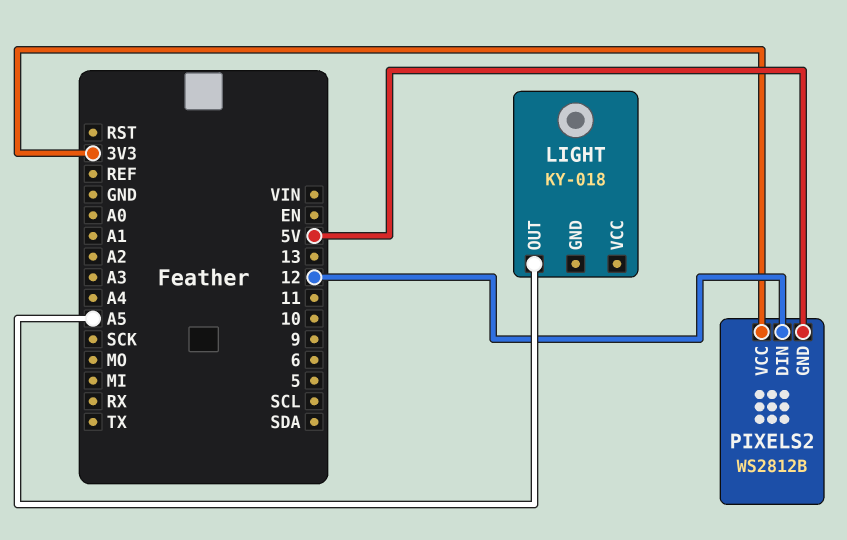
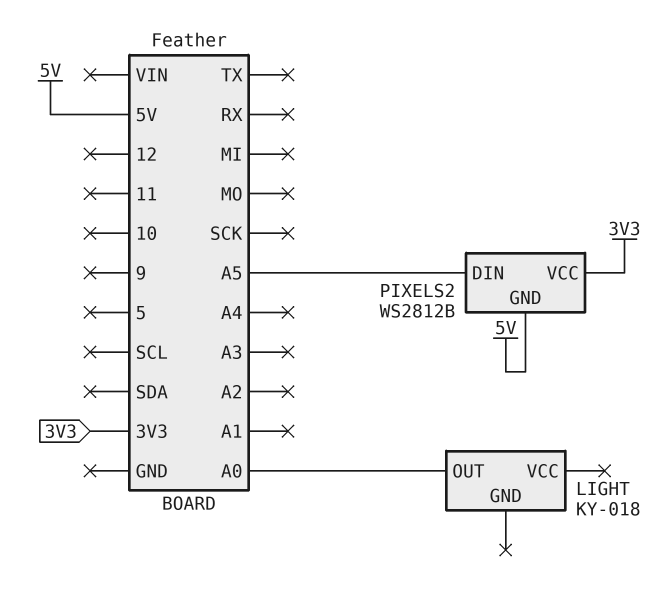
LIGHT pin OUT: A5 -> A0
PIXELS2 pin DIN: 12 -> A5

